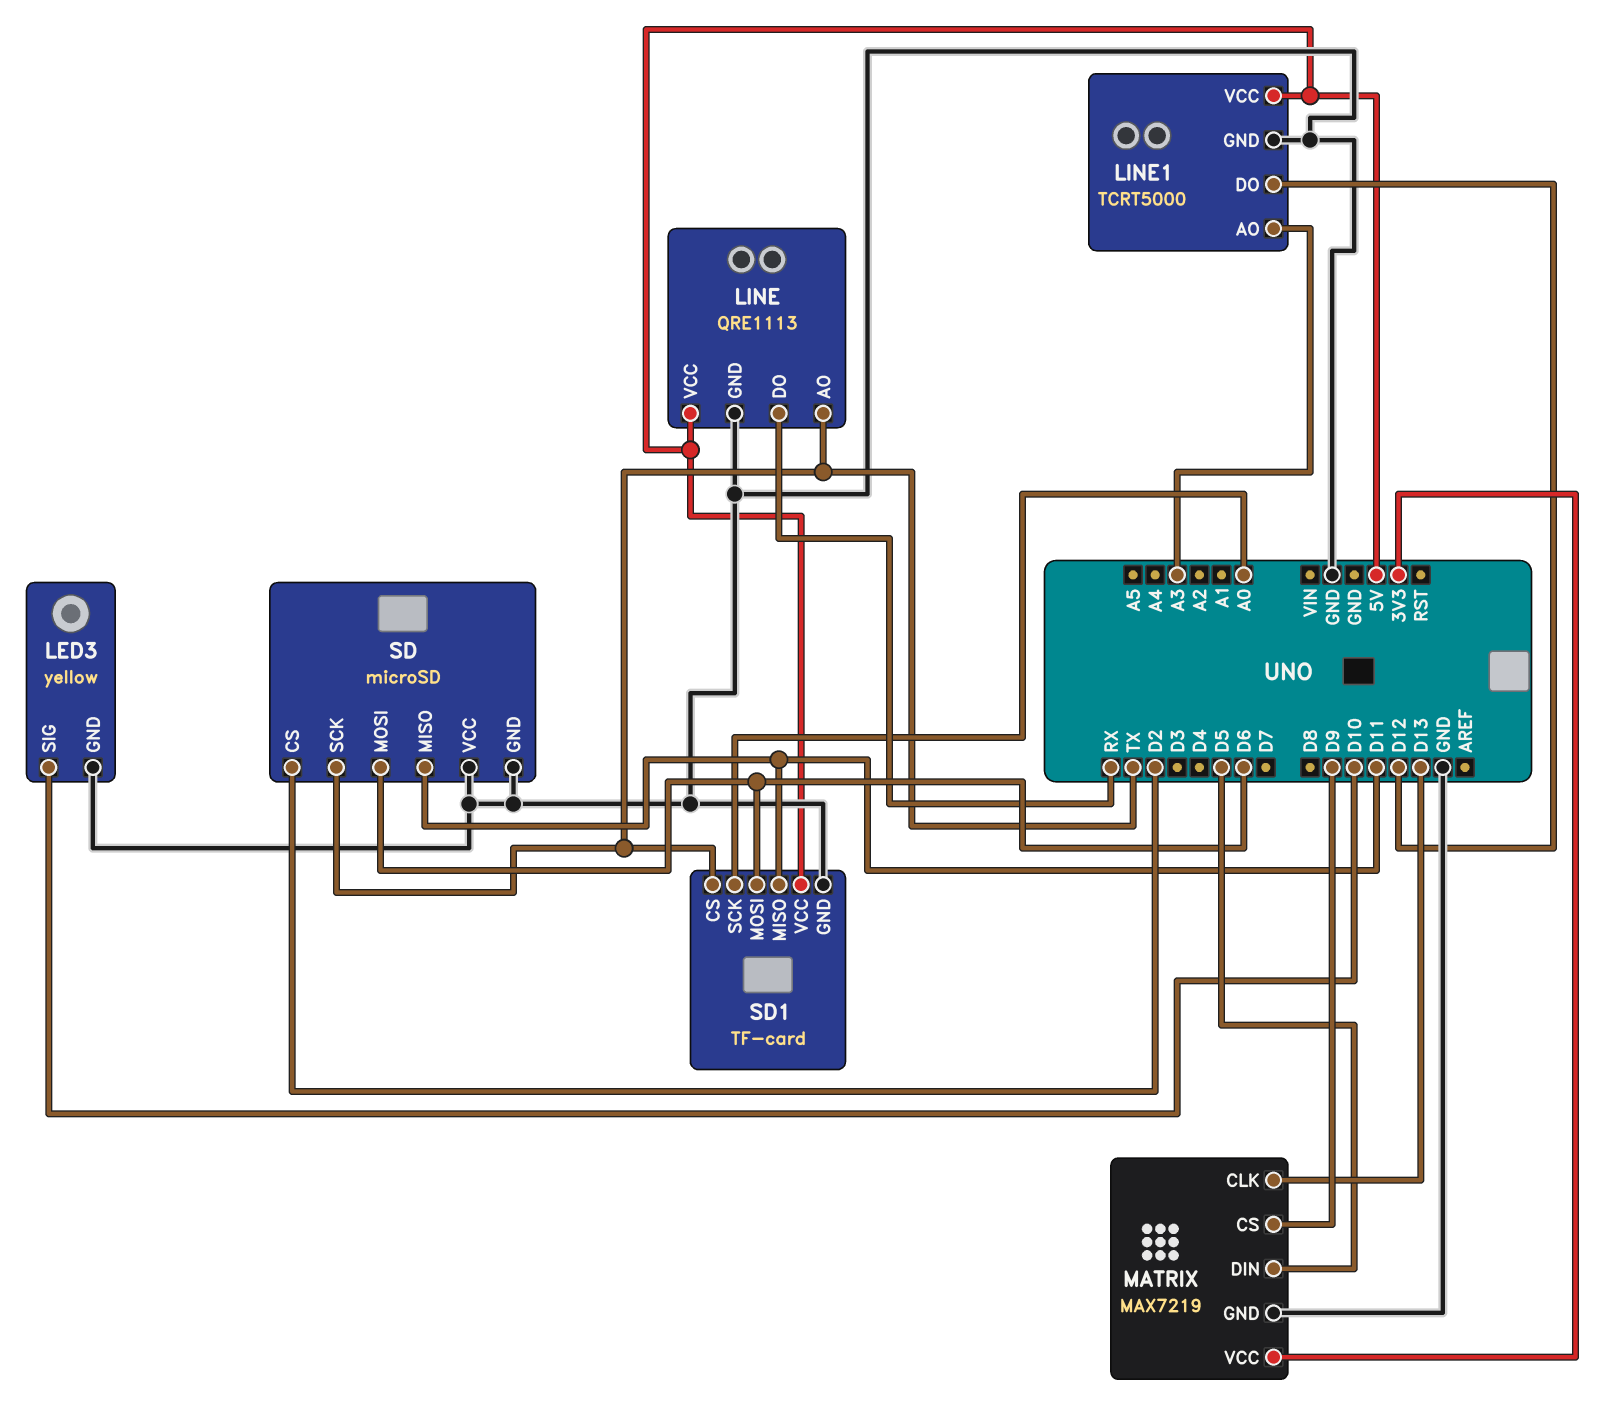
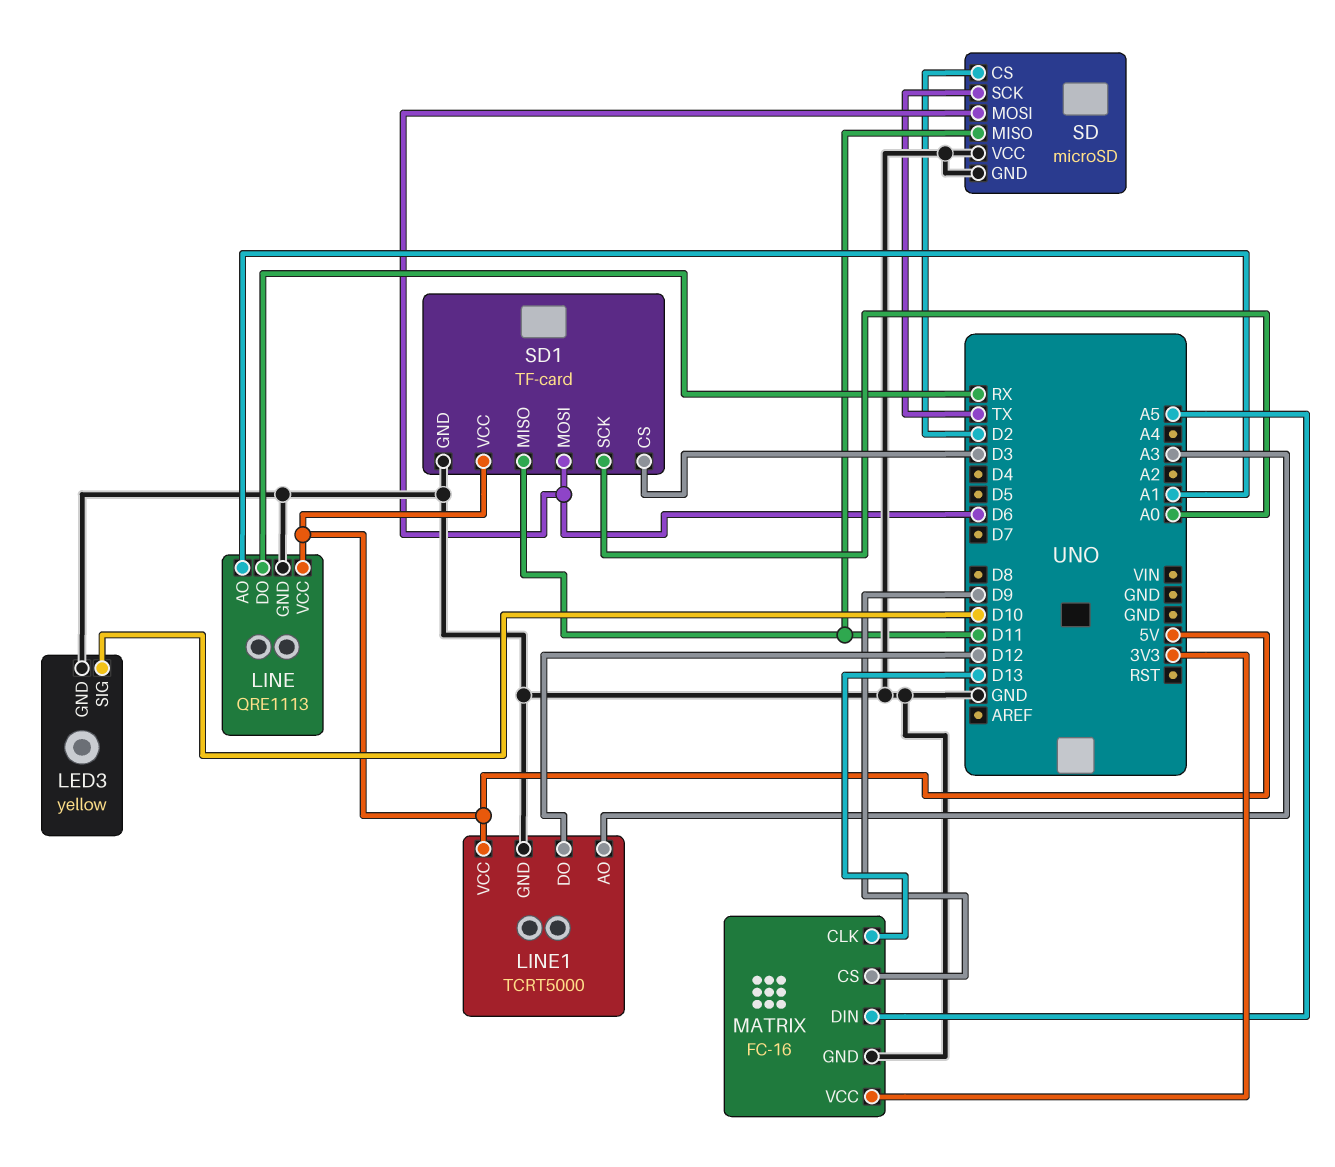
LINE pin AO: TX -> A1
MATRIX: MAX7219 -> FC-16
MATRIX pin DIN: D5 -> A5
SD1 pin CS: TX -> D3

